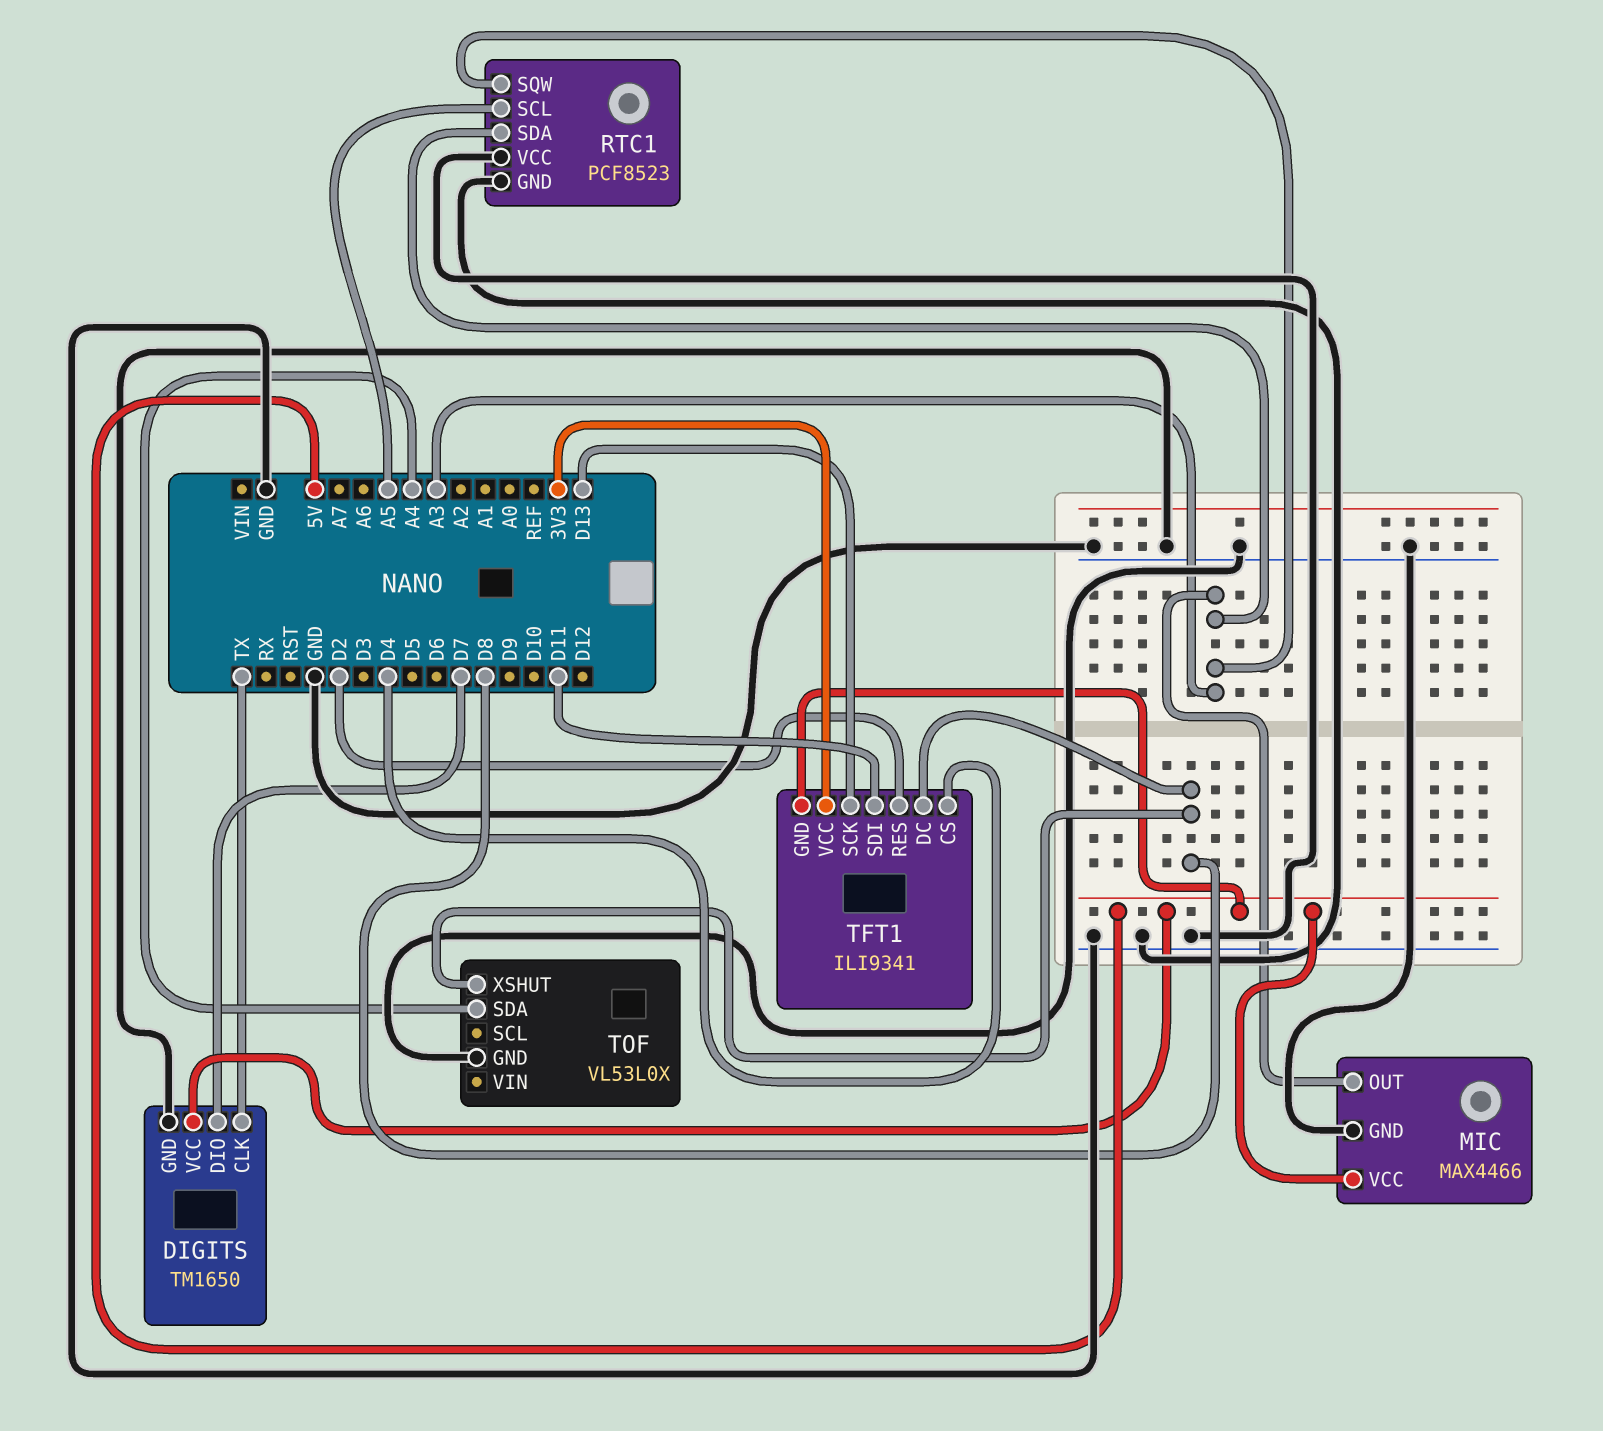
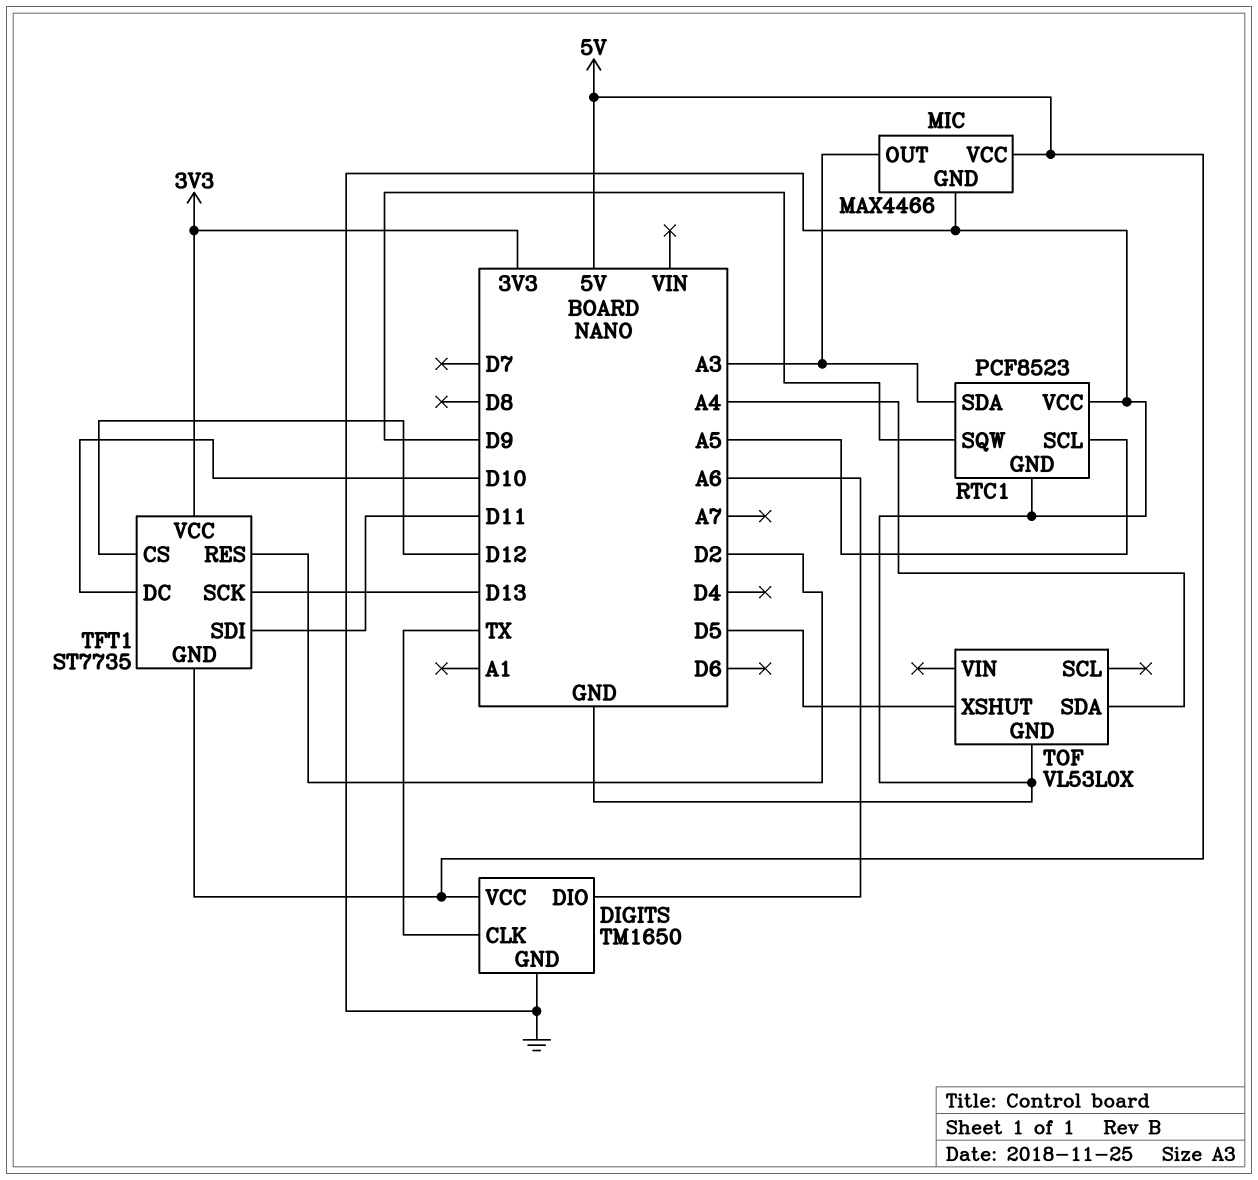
DIGITS pin DIO: D7 -> A6
RTC1 pin SQW: A3 -> D9
TFT1: ILI9341 -> ST7735
TFT1 pin CS: D4 -> D12
TFT1 pin DC: D8 -> D10
TOF pin XSHUT: D8 -> D5

